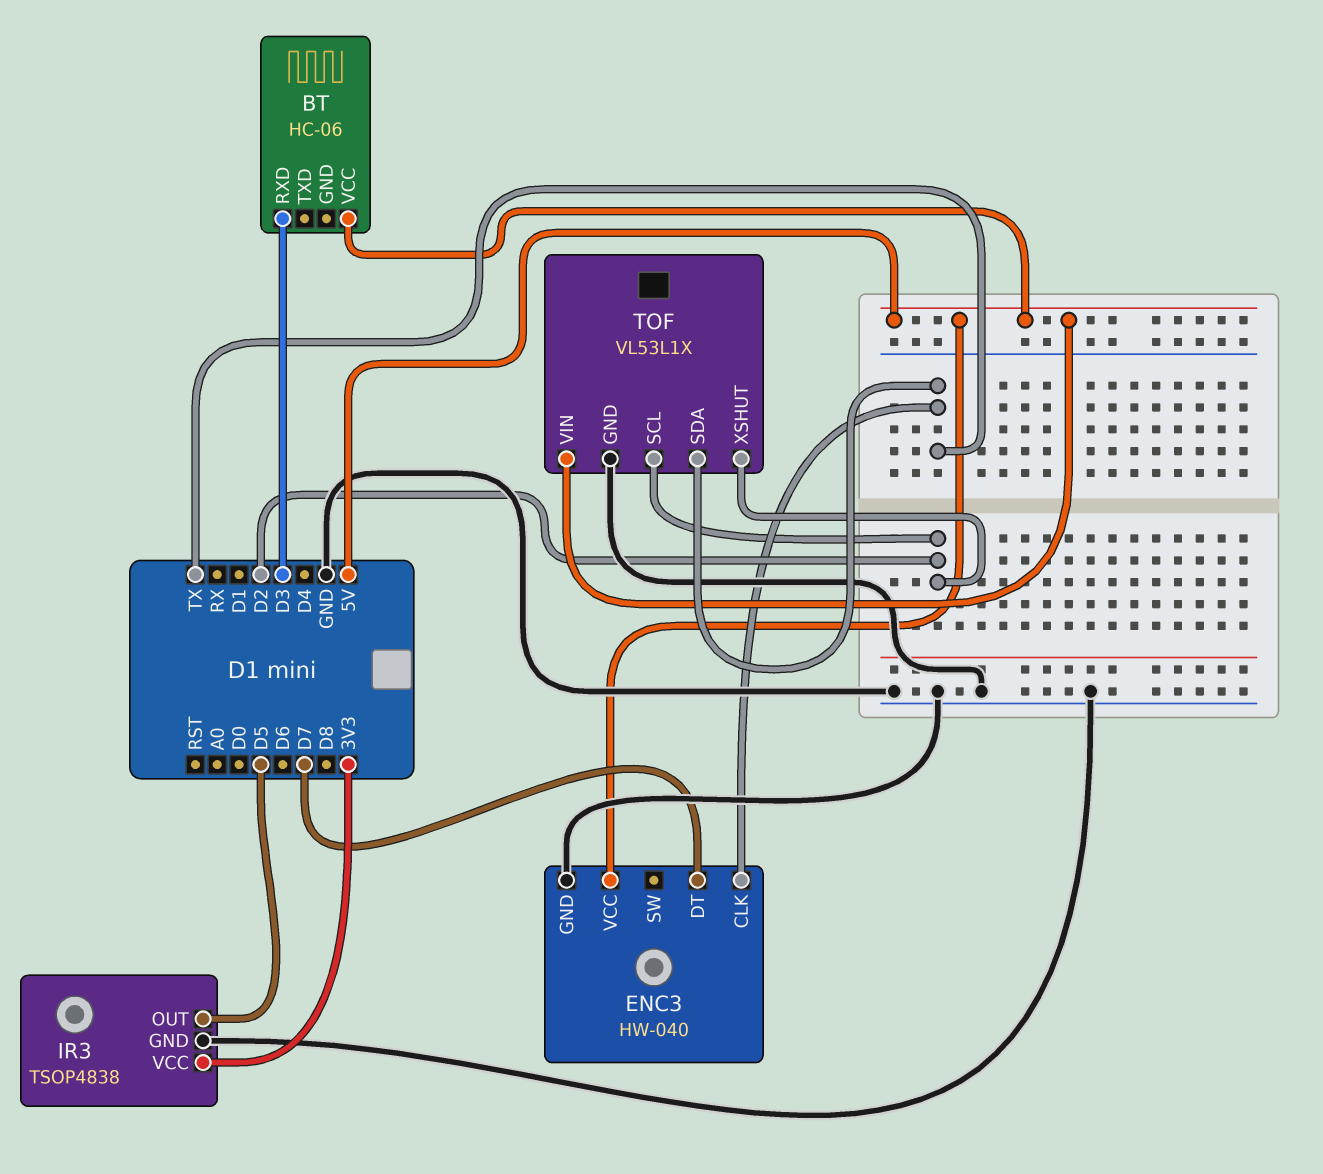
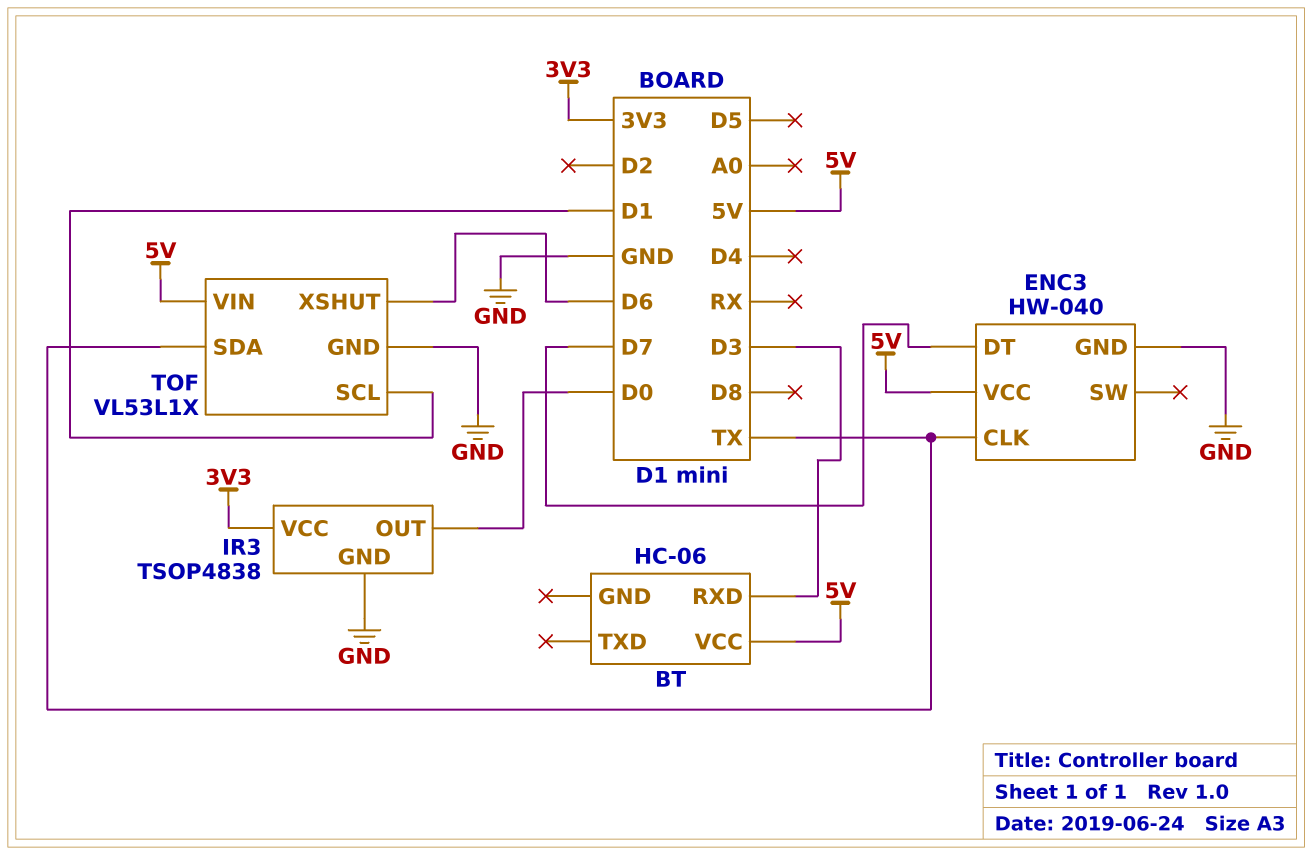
IR3 pin OUT: D5 -> D0
TOF pin SCL: D2 -> D1
TOF pin XSHUT: D2 -> D6

